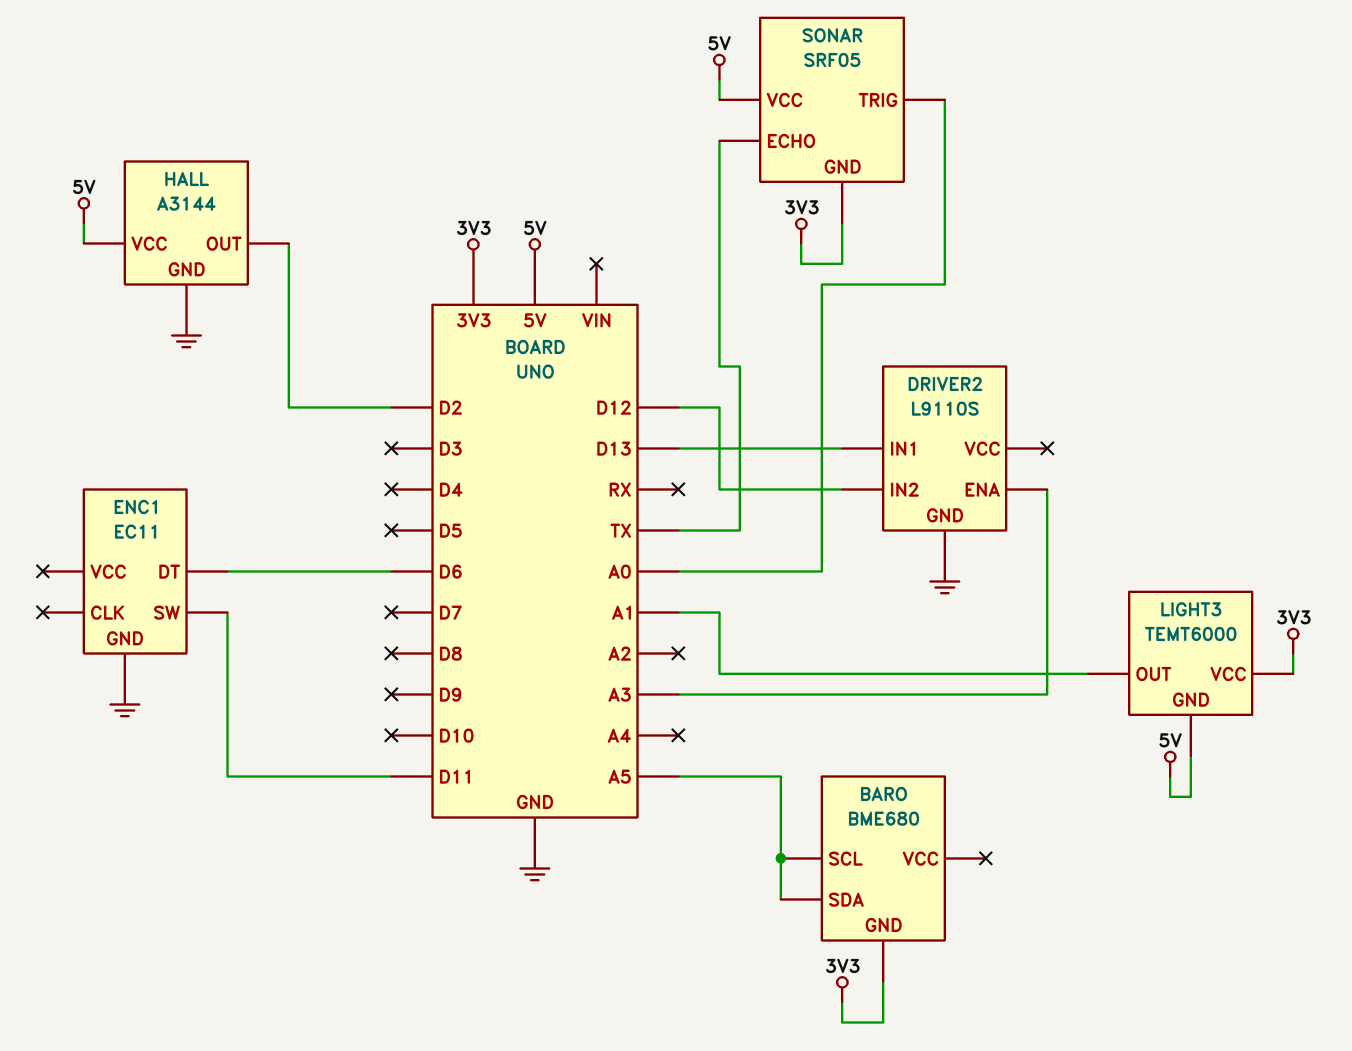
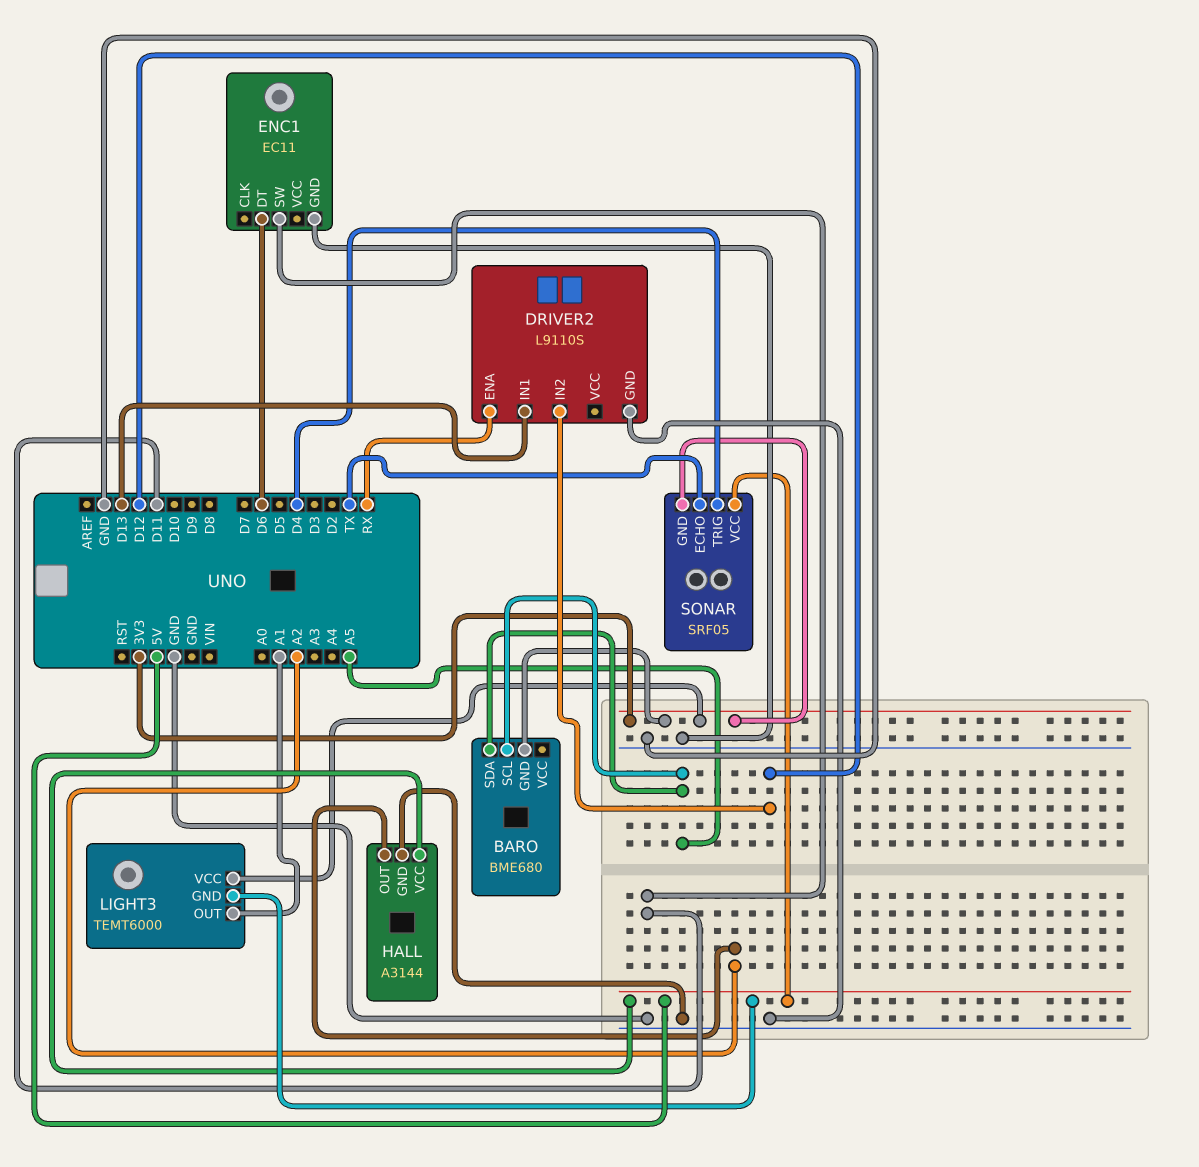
DRIVER2 pin ENA: A3 -> RX
HALL pin OUT: D2 -> A2
SONAR pin TRIG: A0 -> D4

